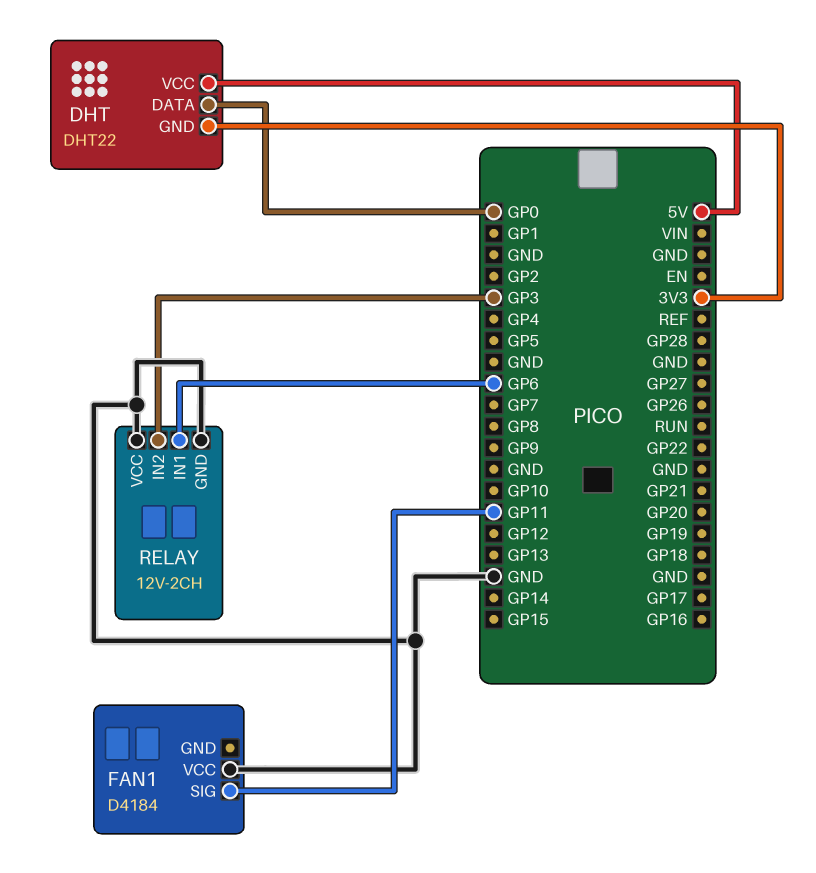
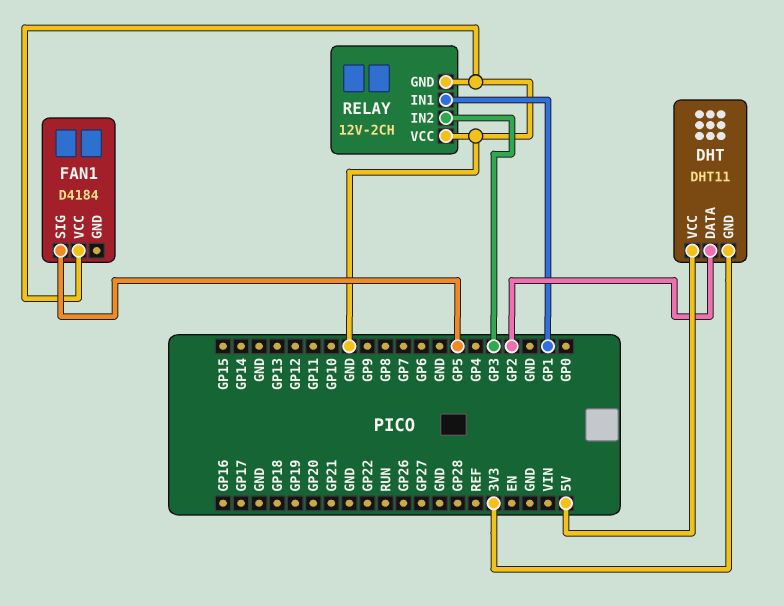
DHT: DHT22 -> DHT11
DHT pin DATA: GP0 -> GP2
FAN1 pin SIG: GP11 -> GP5
RELAY pin IN1: GP6 -> GP1

